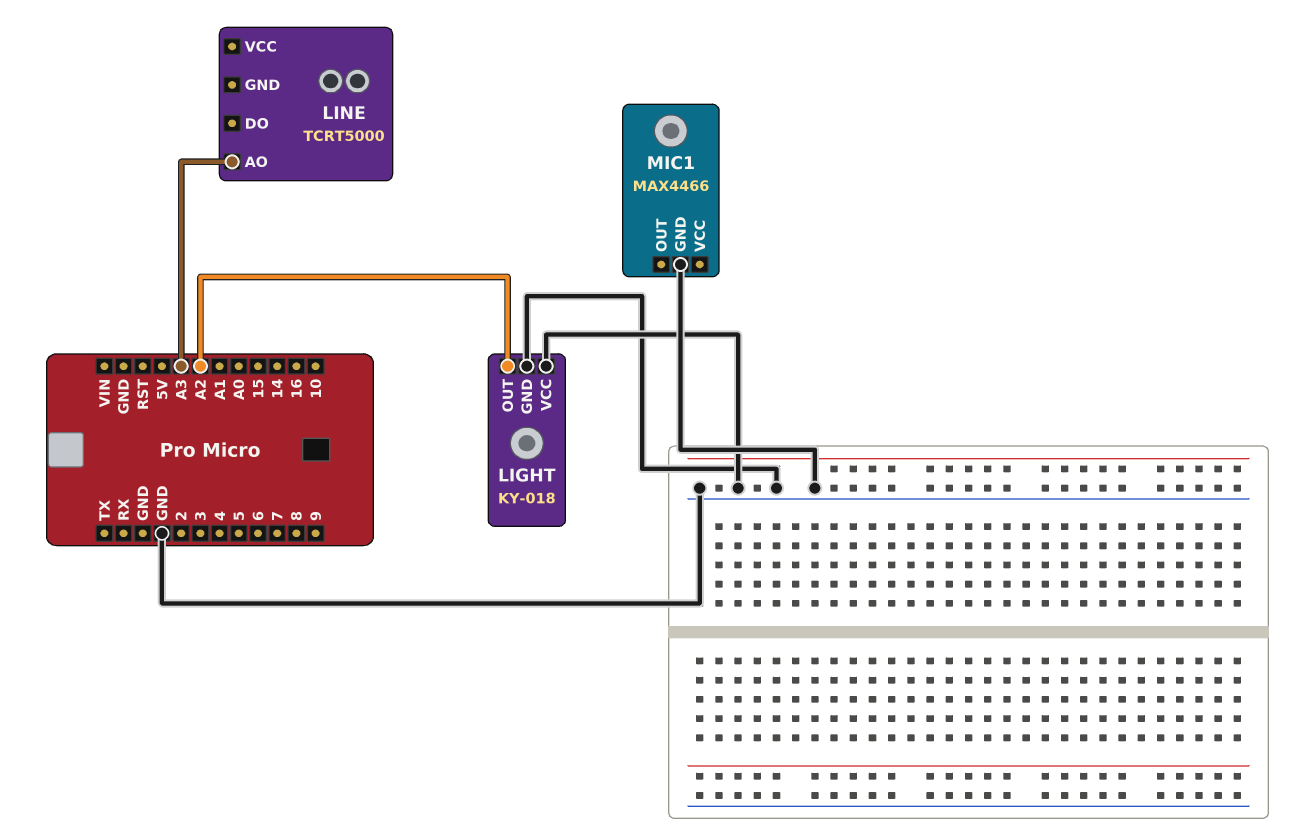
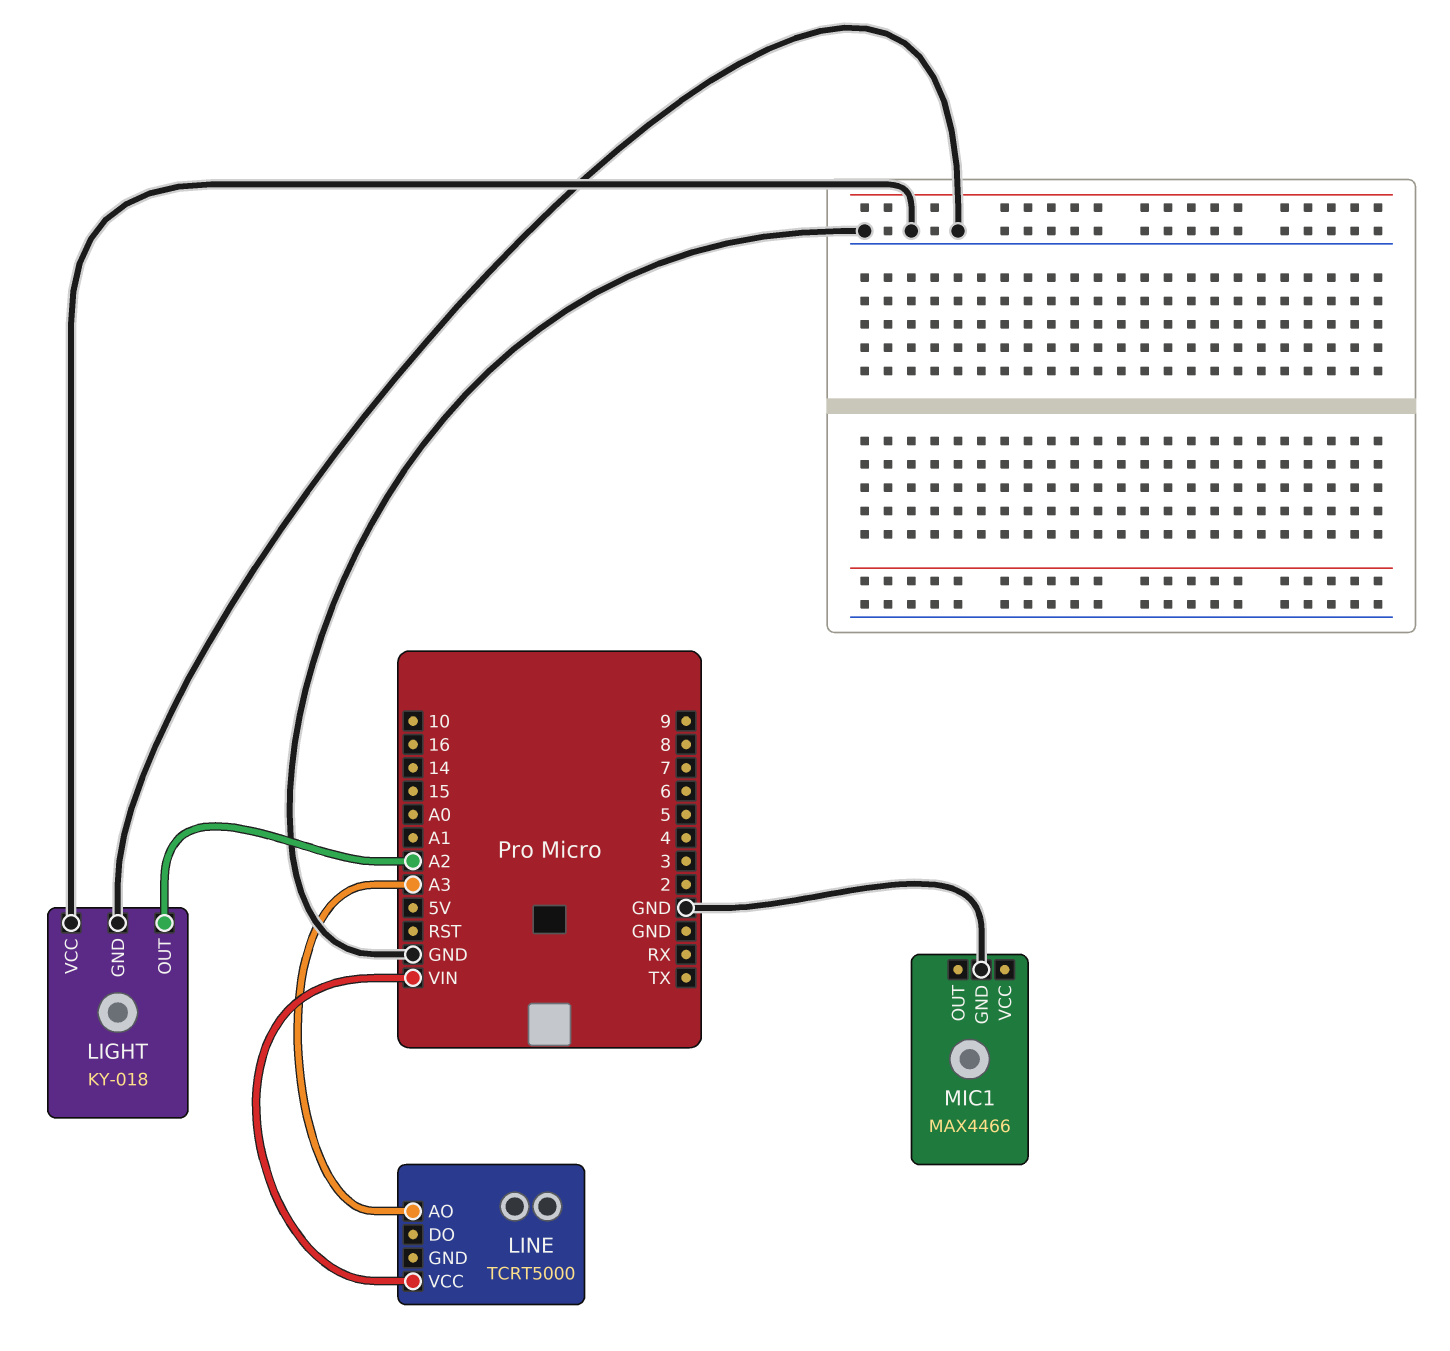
LINE pin VCC: none -> VIN

